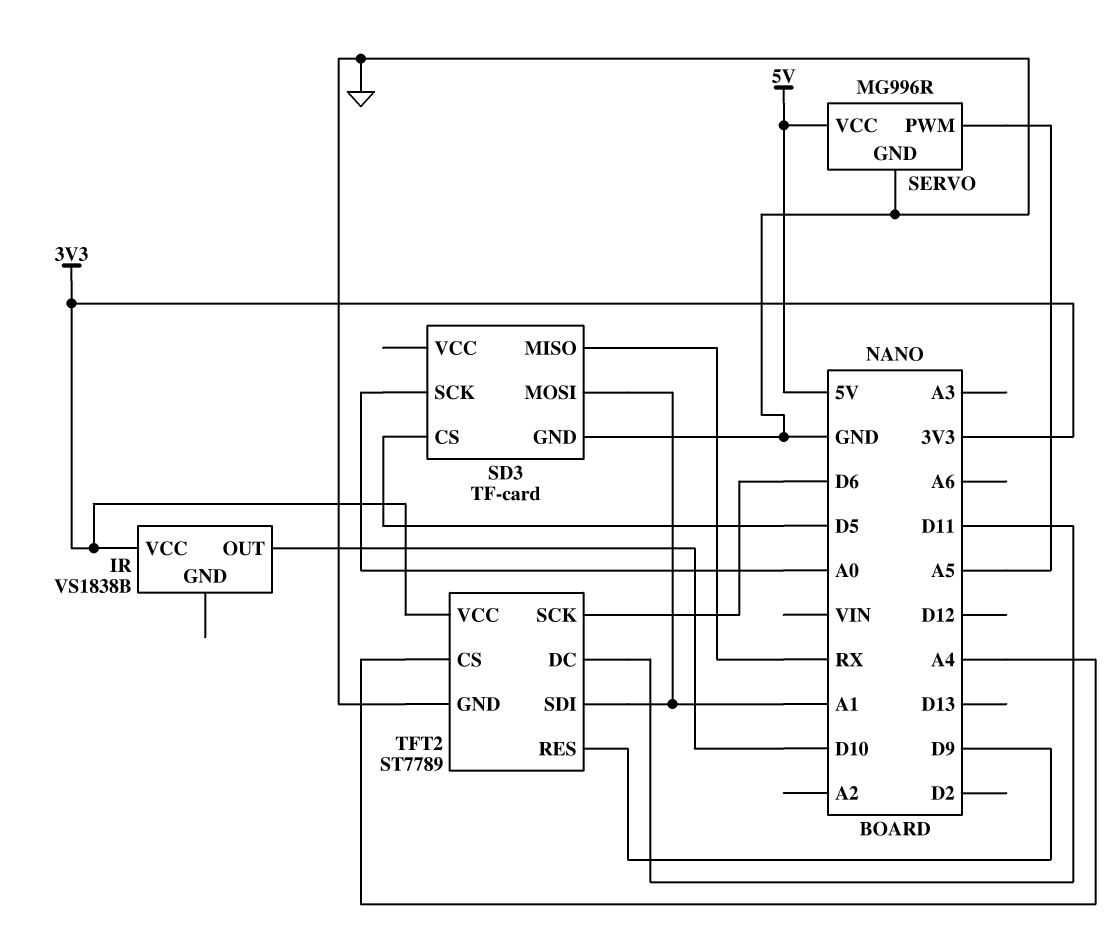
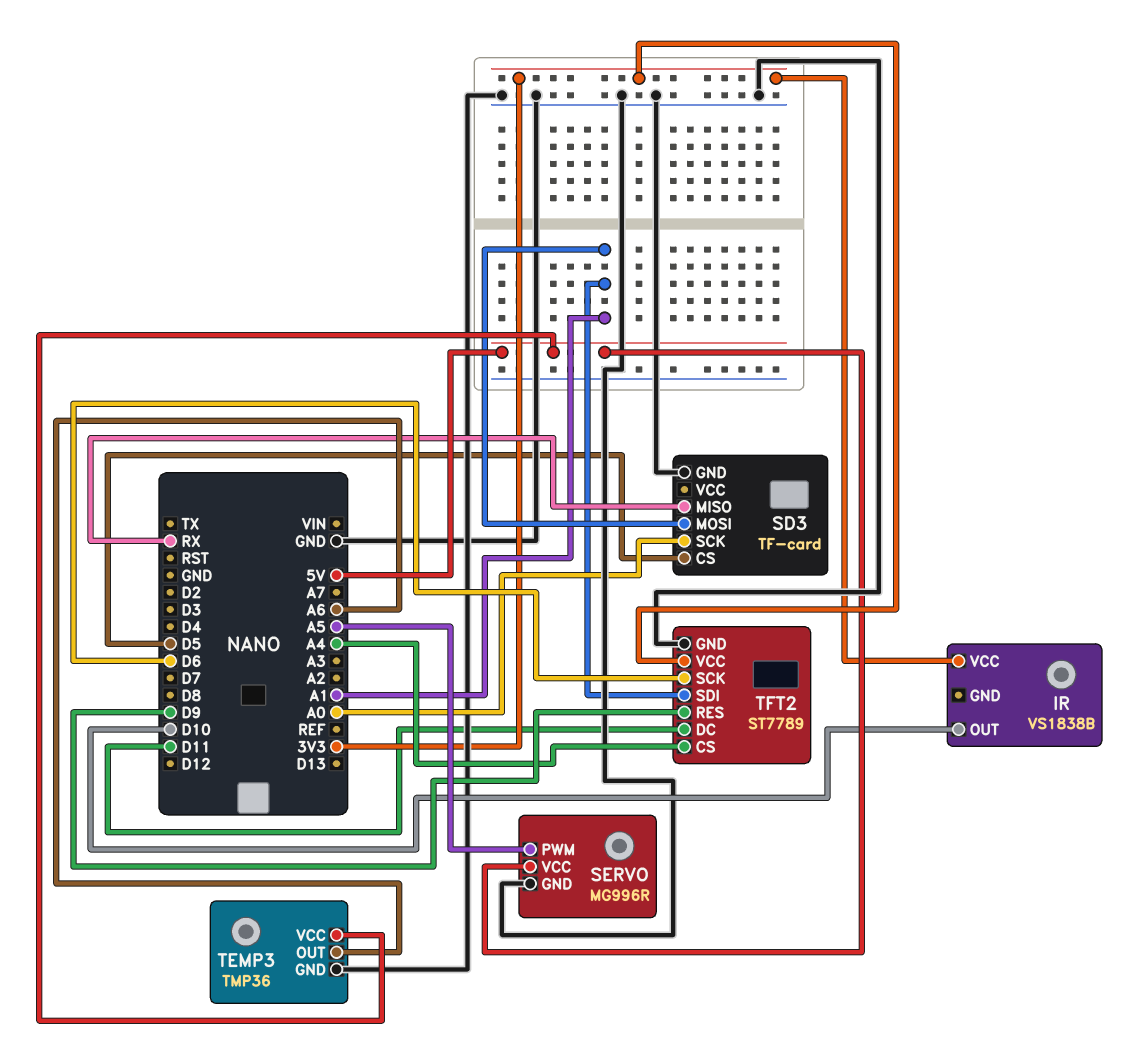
TEMP3: none -> TMP36
TEMP3 pin GND: none -> GND
TEMP3 pin OUT: none -> A6
TEMP3 pin VCC: none -> 5V

